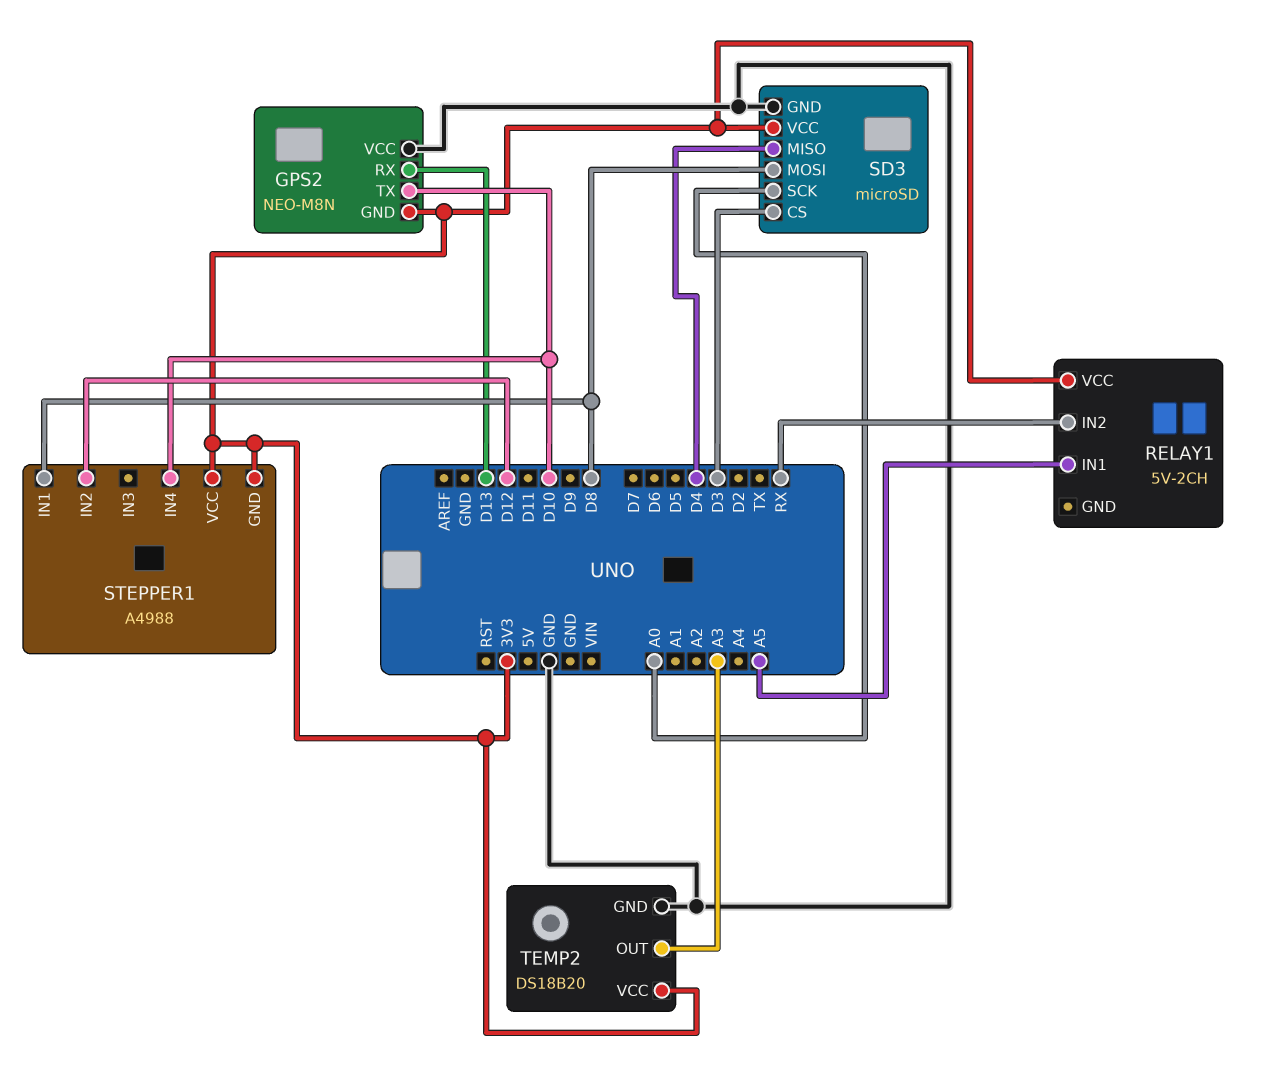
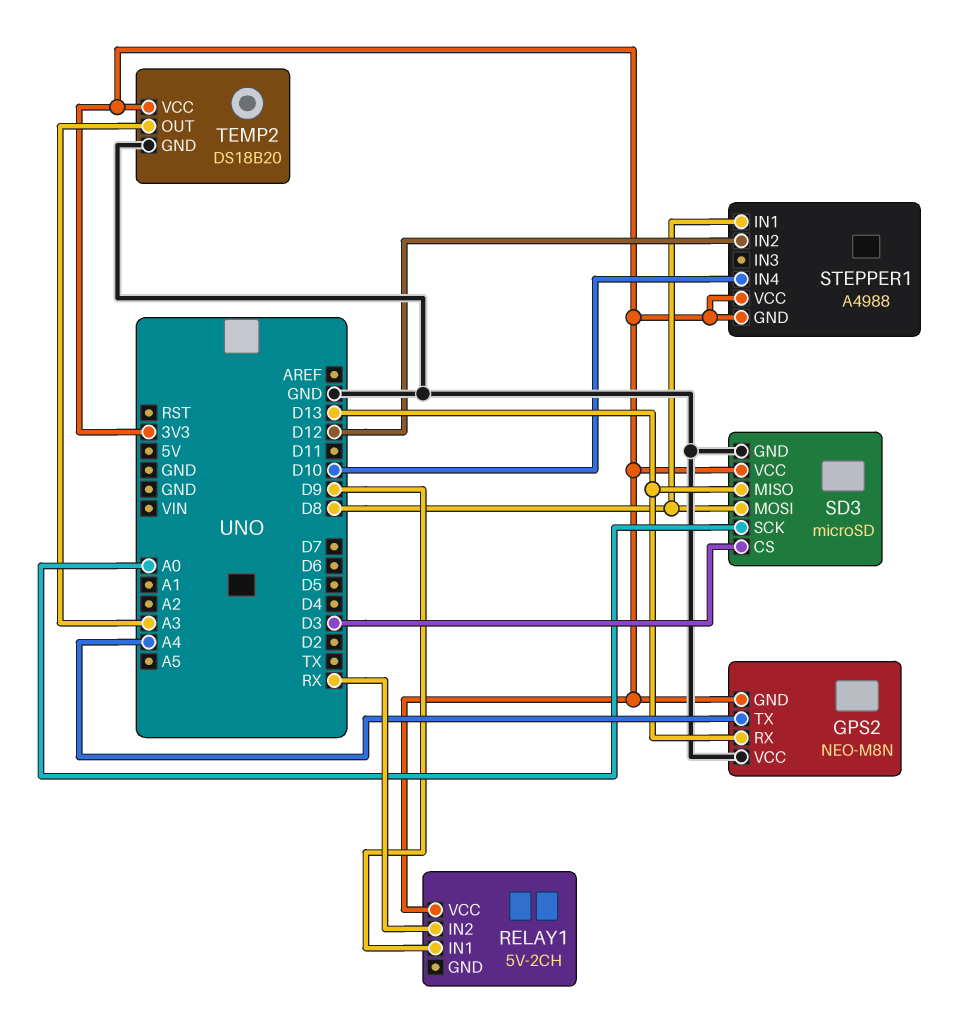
GPS2 pin TX: D10 -> A4
RELAY1 pin IN1: A5 -> D9
SD3 pin MISO: D4 -> D13

